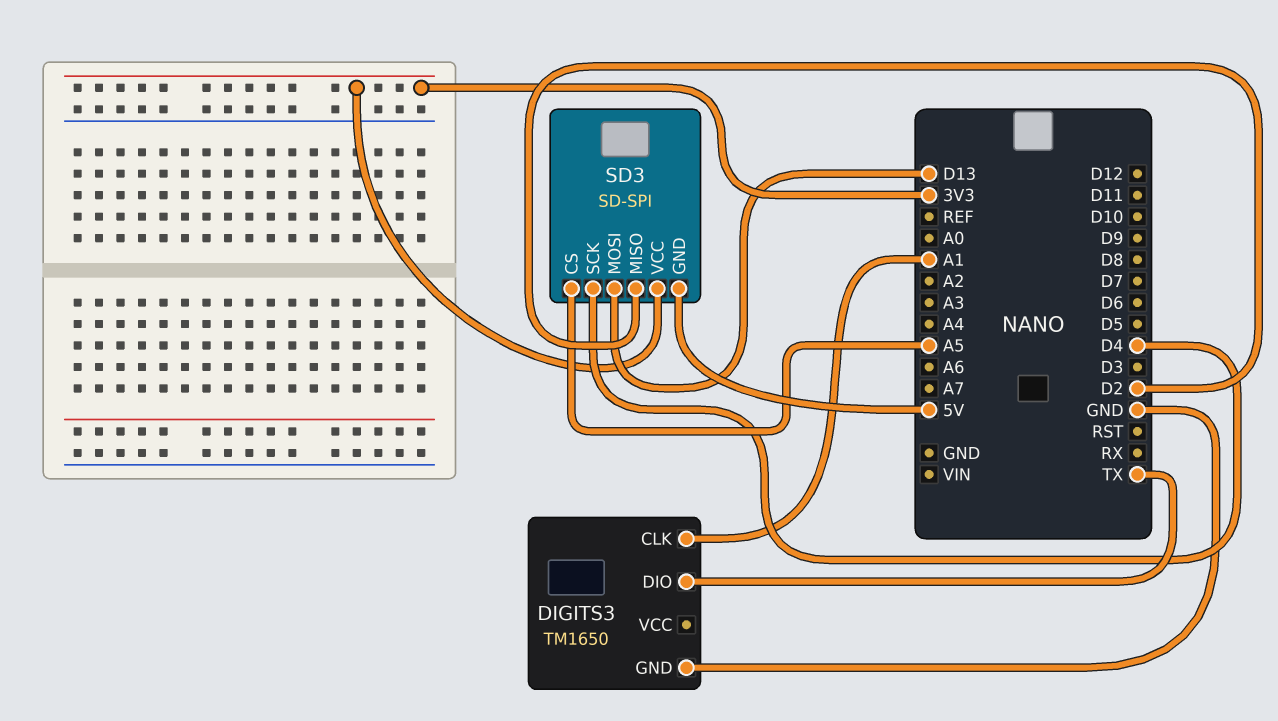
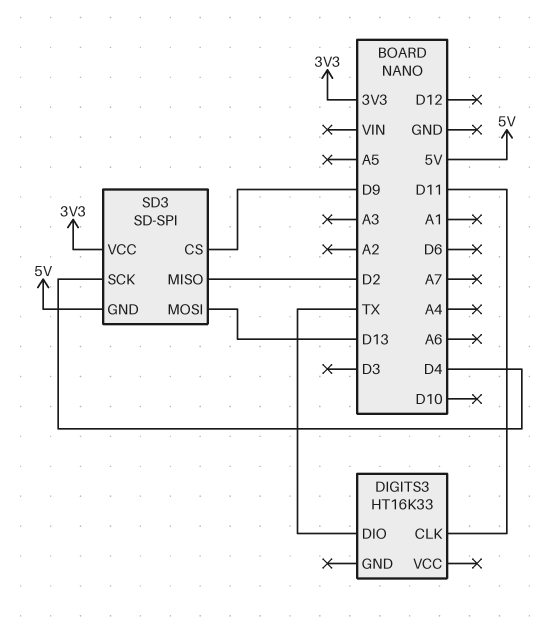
DIGITS3: TM1650 -> HT16K33
DIGITS3 pin CLK: A1 -> D11
DIGITS3 pin GND: GND -> none
SD3 pin CS: A5 -> D9

